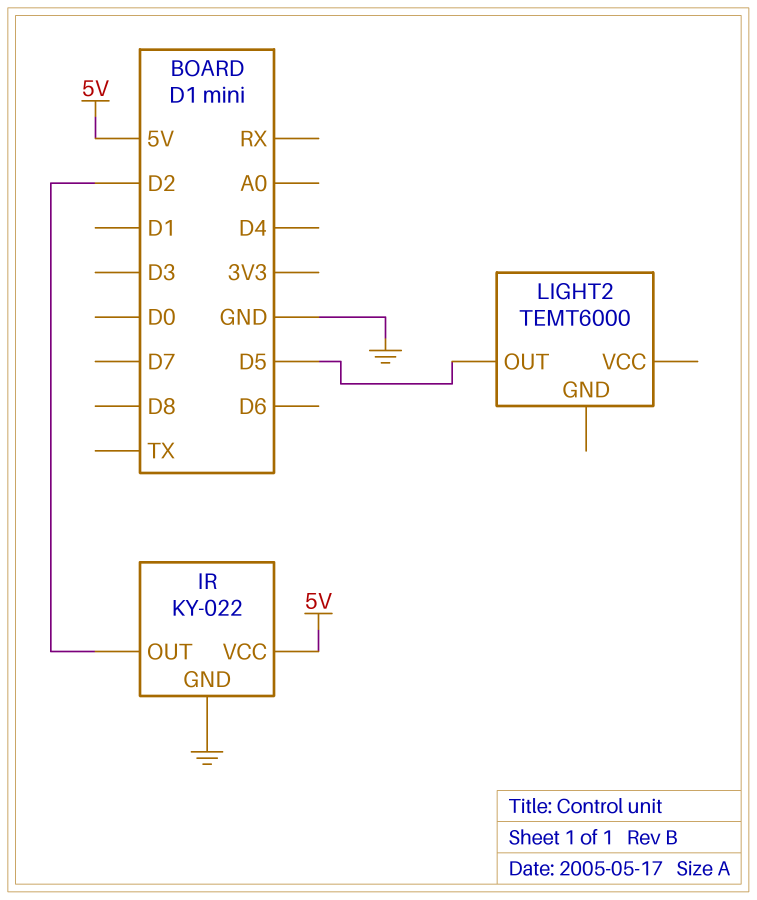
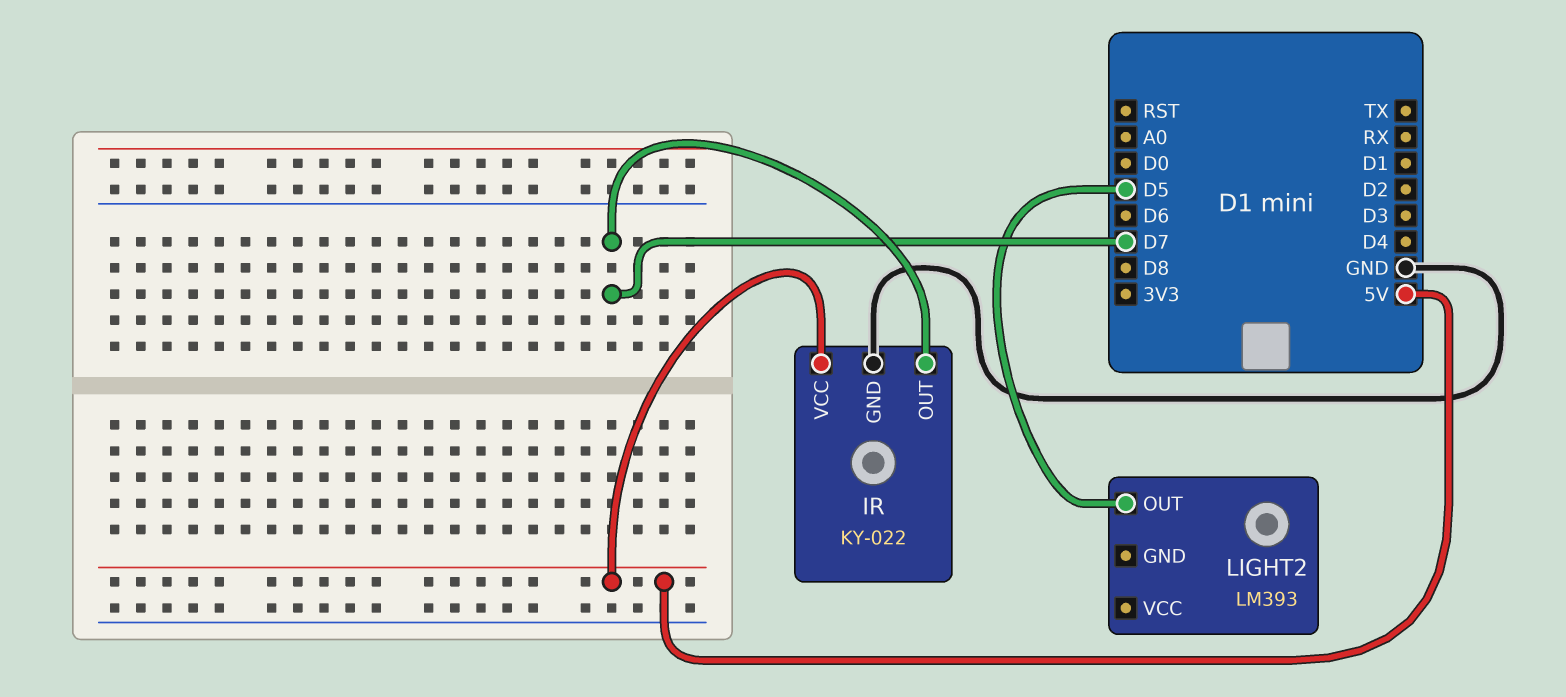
IR pin OUT: D2 -> D7
LIGHT2: TEMT6000 -> LM393

